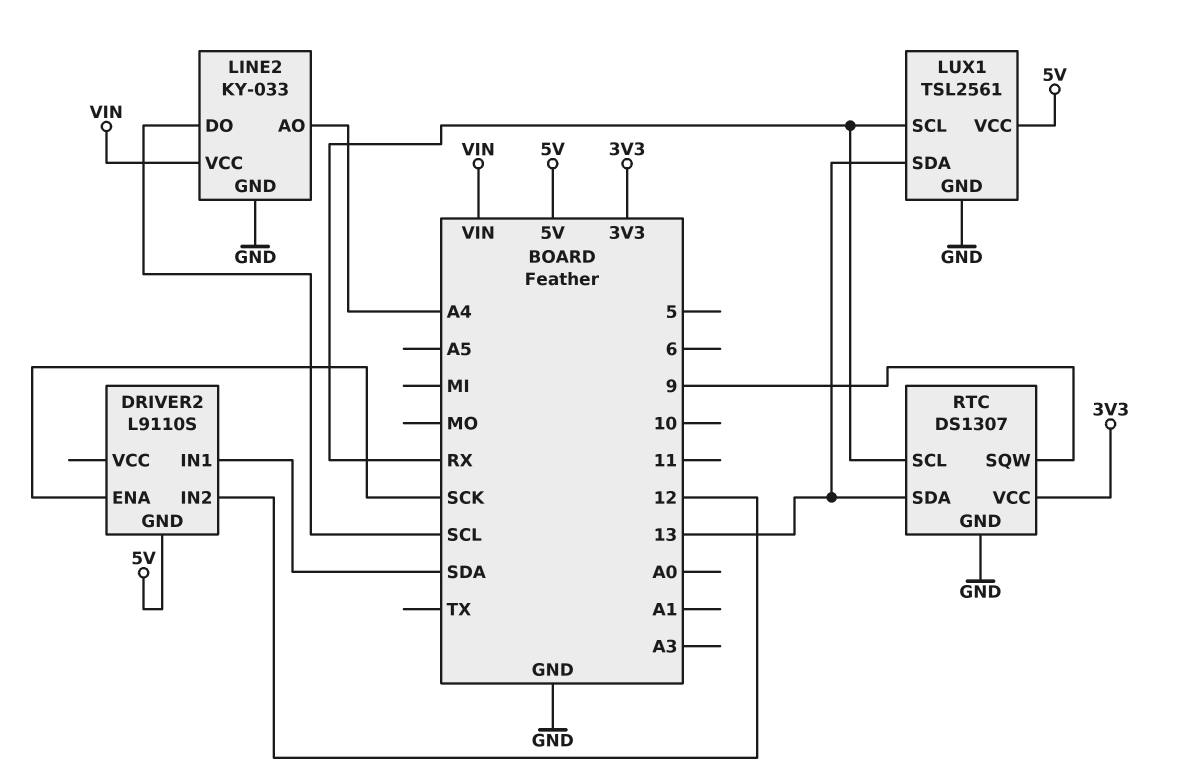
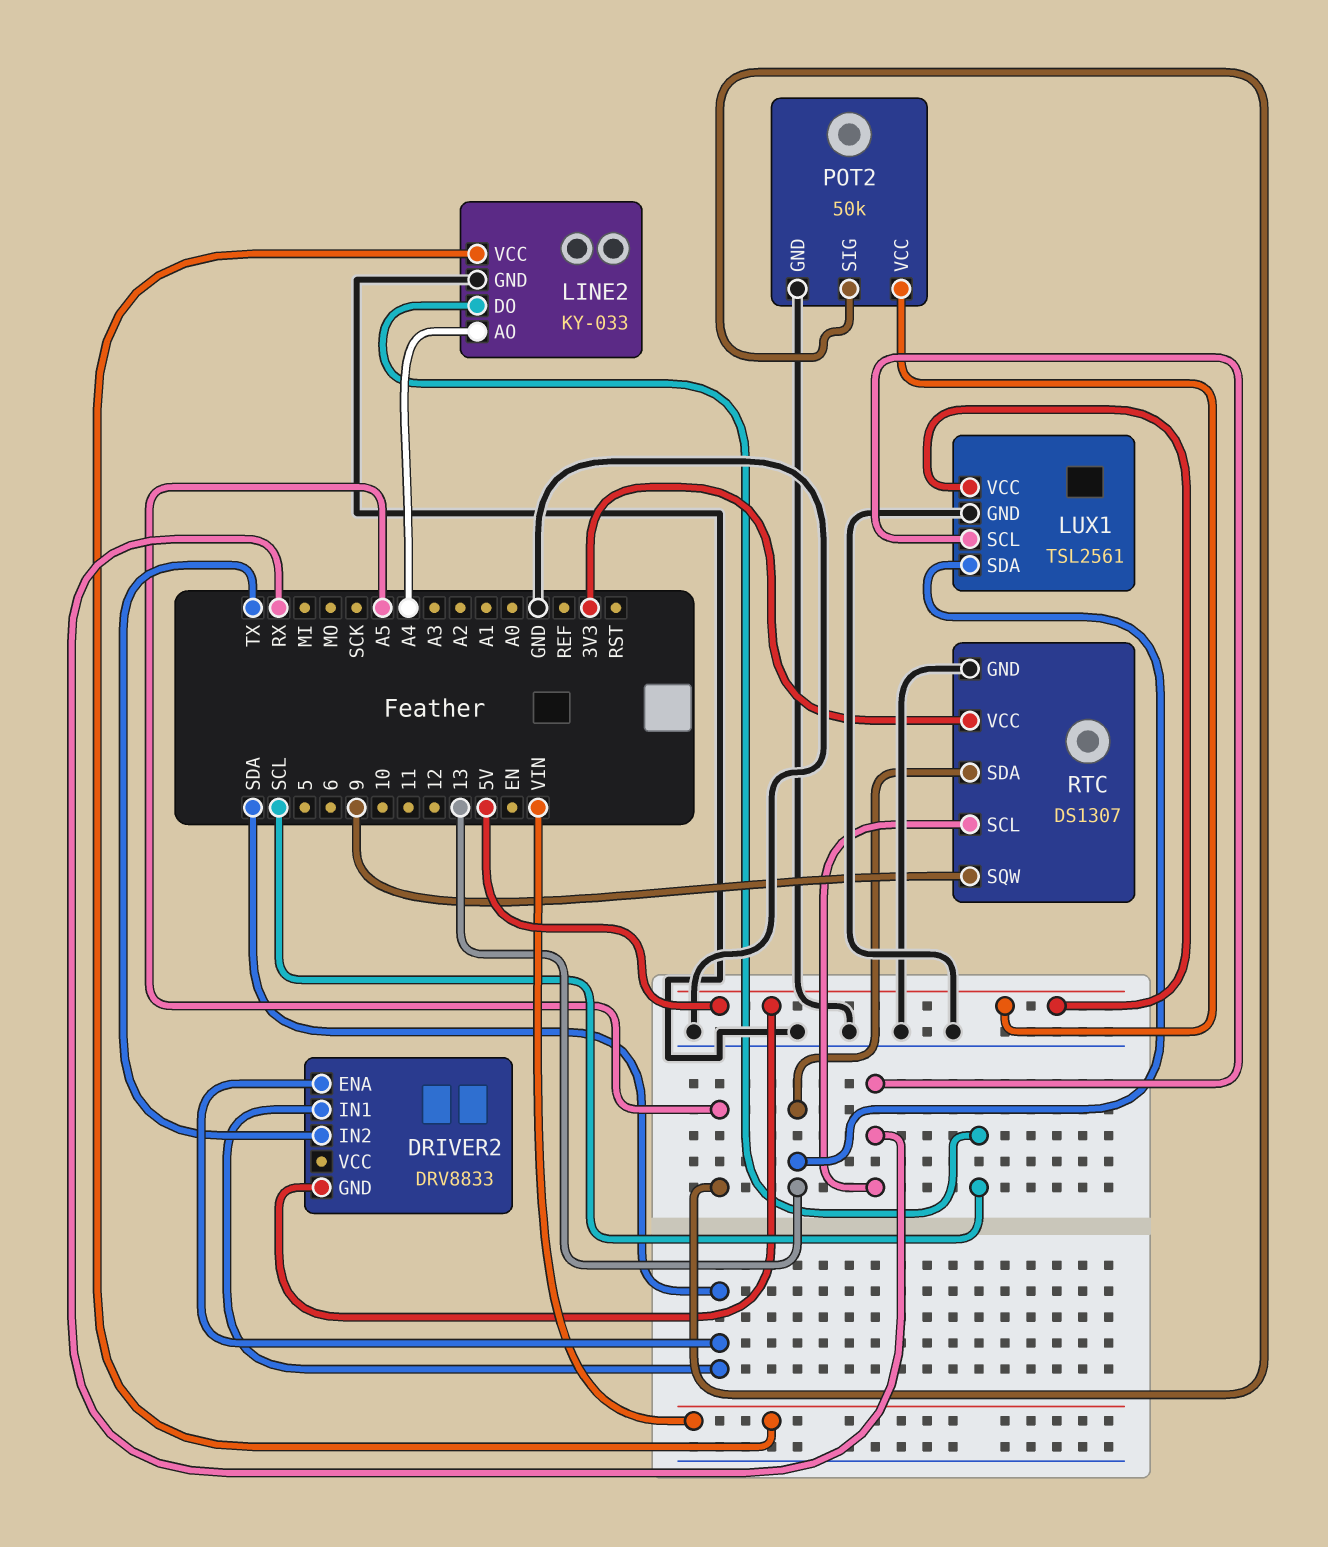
DRIVER2: L9110S -> DRV8833
DRIVER2 pin ENA: SCK -> SDA
DRIVER2 pin IN2: 12 -> TX
POT2: none -> 50k
POT2 pin GND: none -> GND
POT2 pin SIG: none -> A5
POT2 pin VCC: none -> 5V

